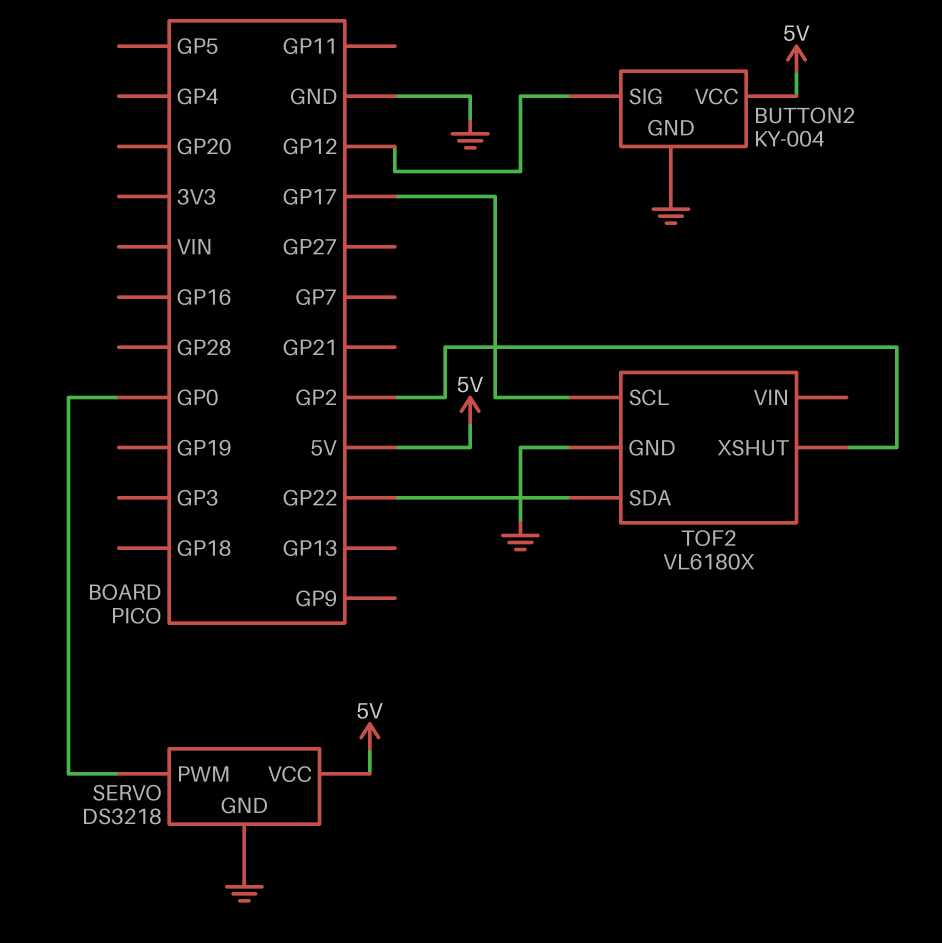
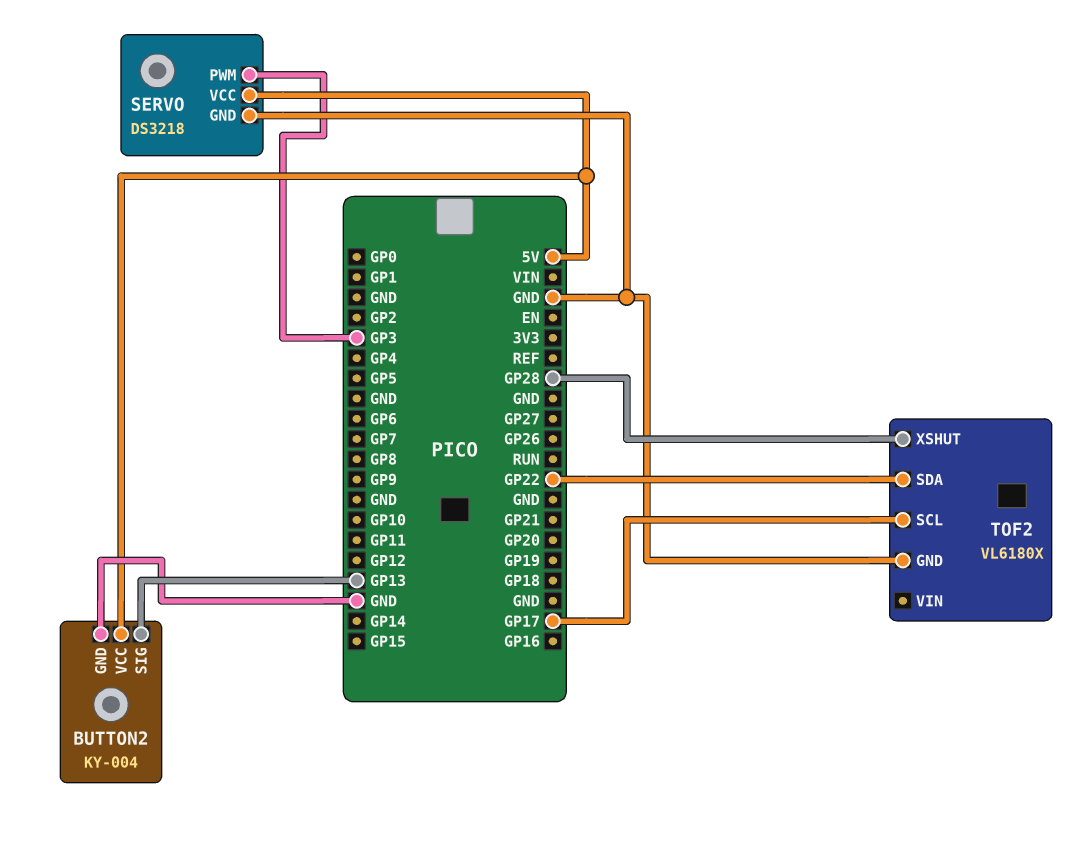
BUTTON2 pin SIG: GP12 -> GP13
SERVO pin PWM: GP0 -> GP3
TOF2 pin XSHUT: GP2 -> GP28

